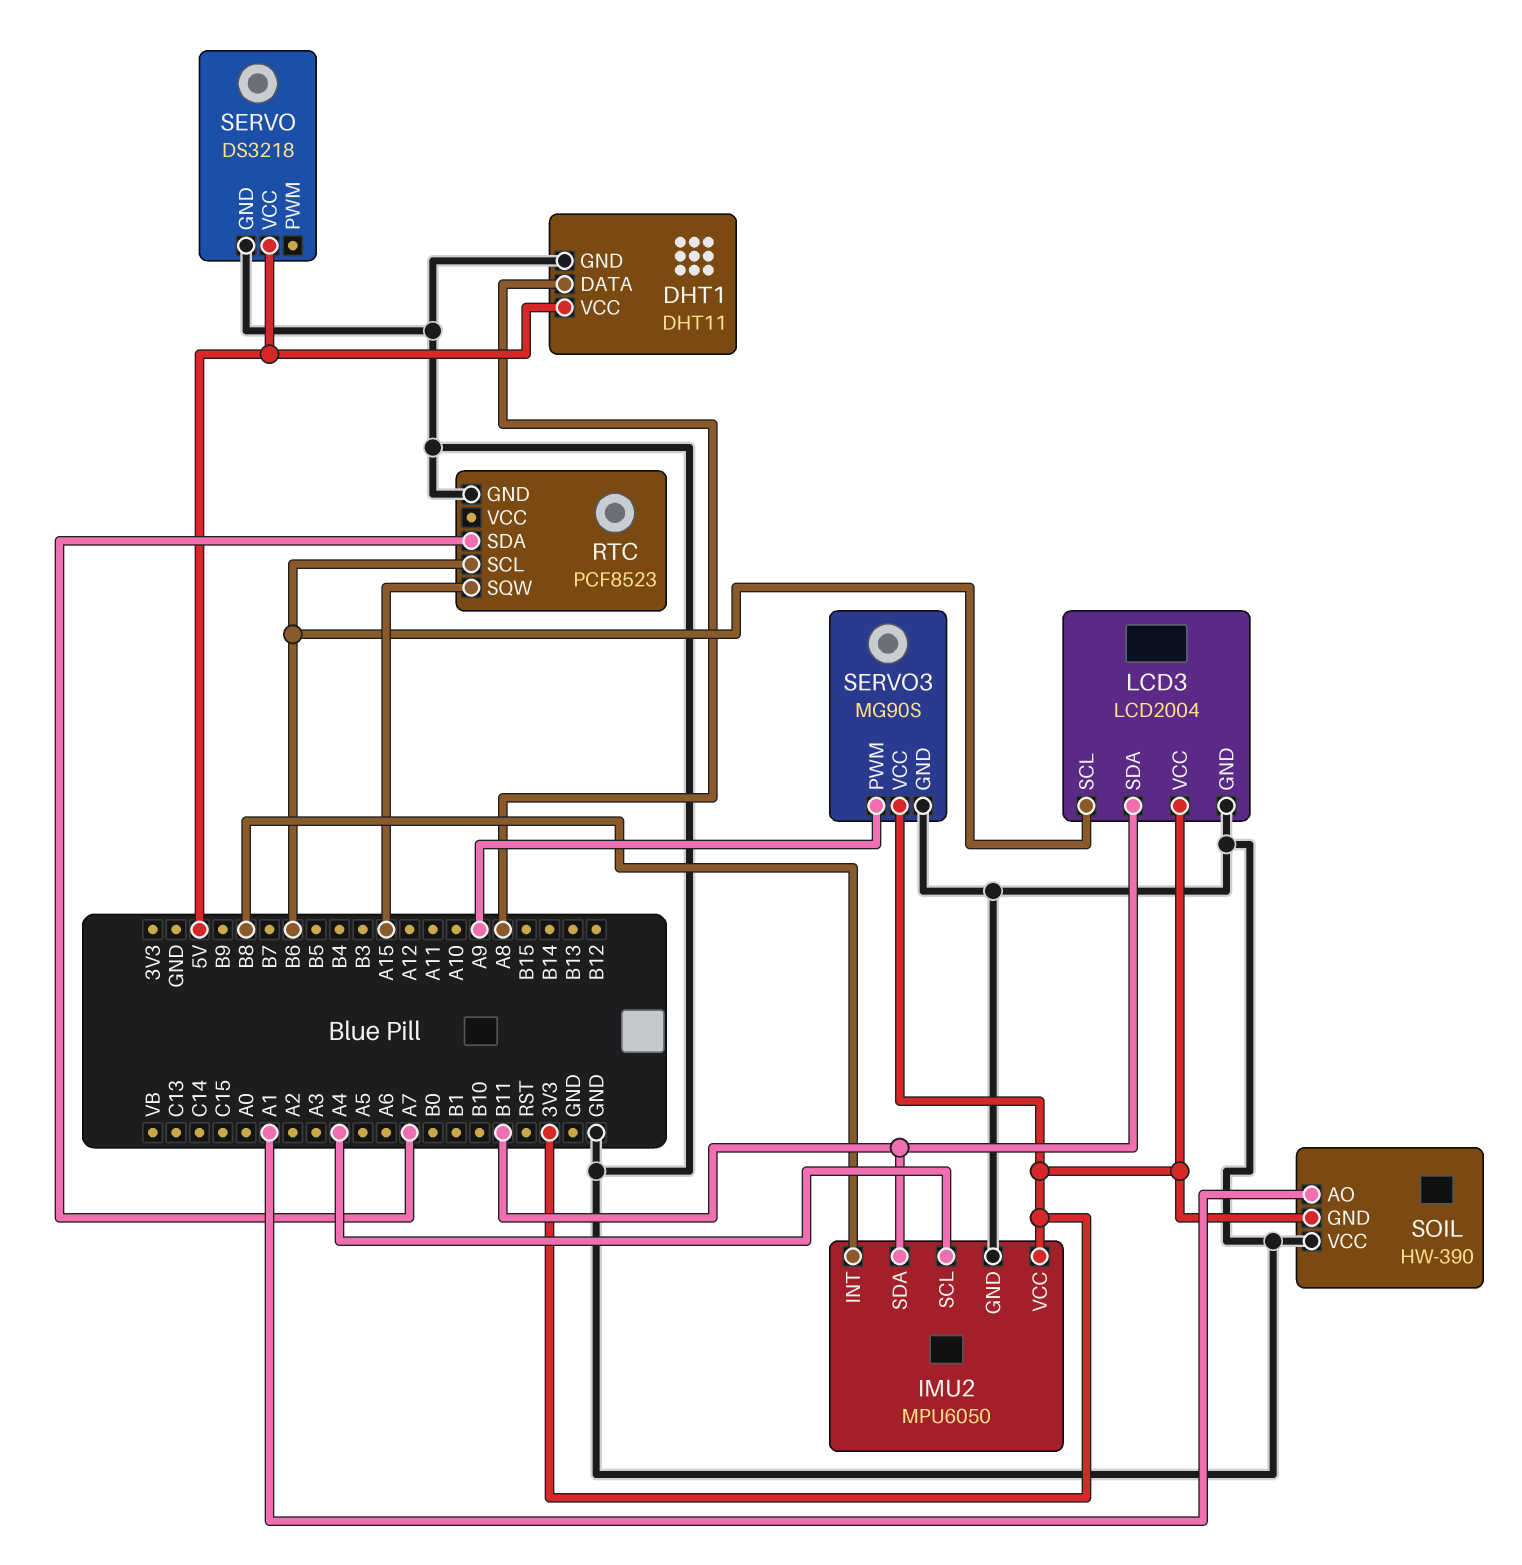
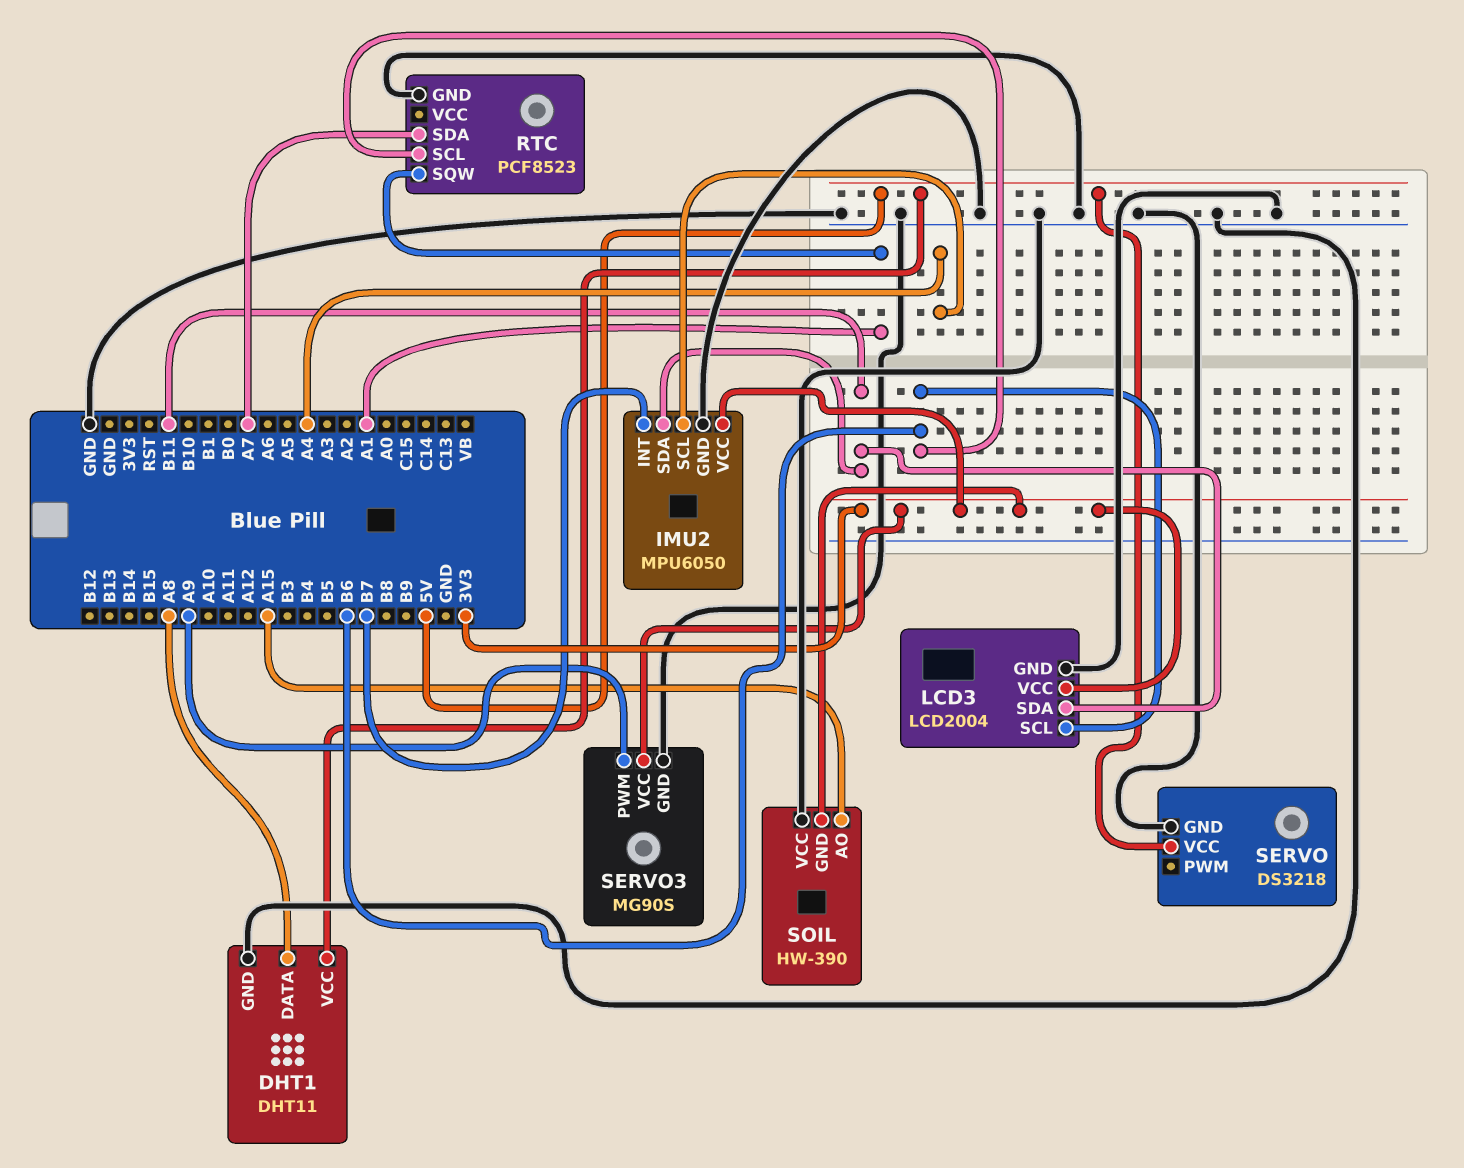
IMU2 pin INT: B8 -> B7
RTC pin SQW: A15 -> A1
SOIL pin AO: A1 -> A15

